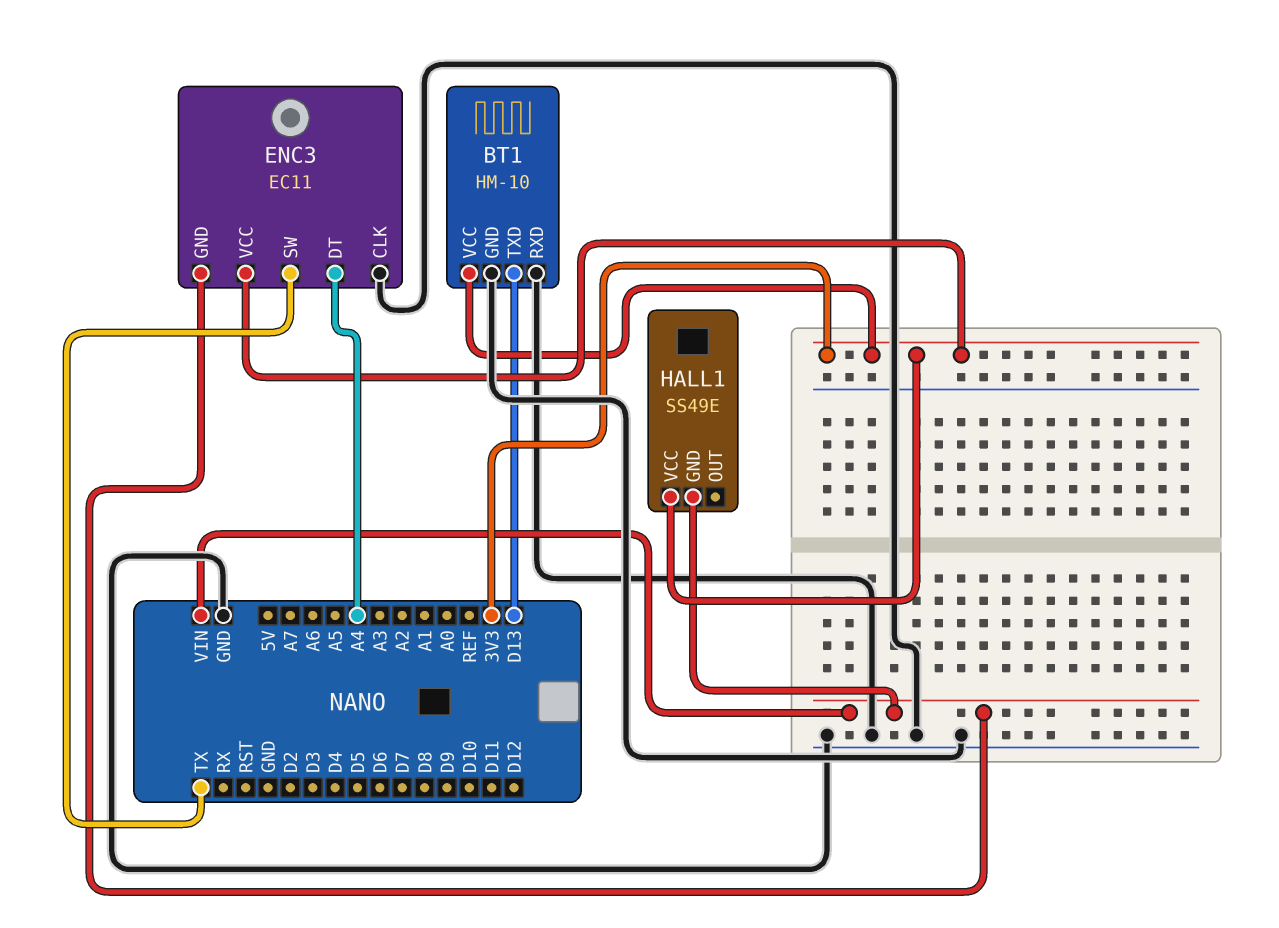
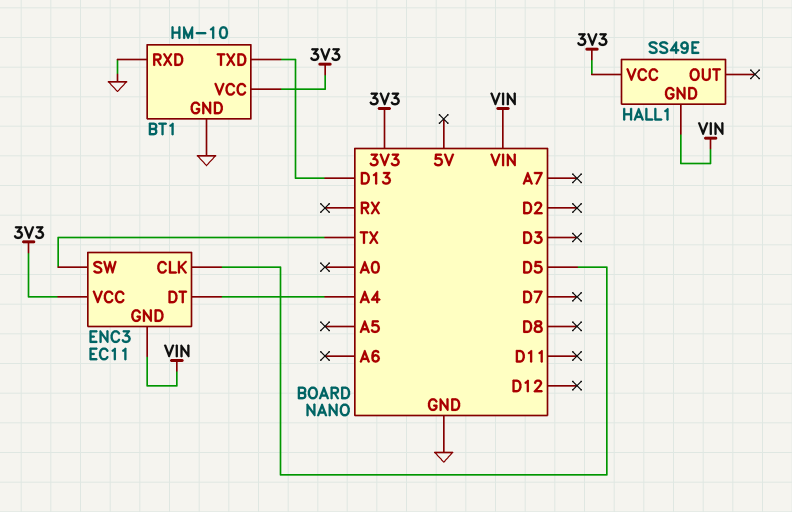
ENC3 pin CLK: GND -> D5

